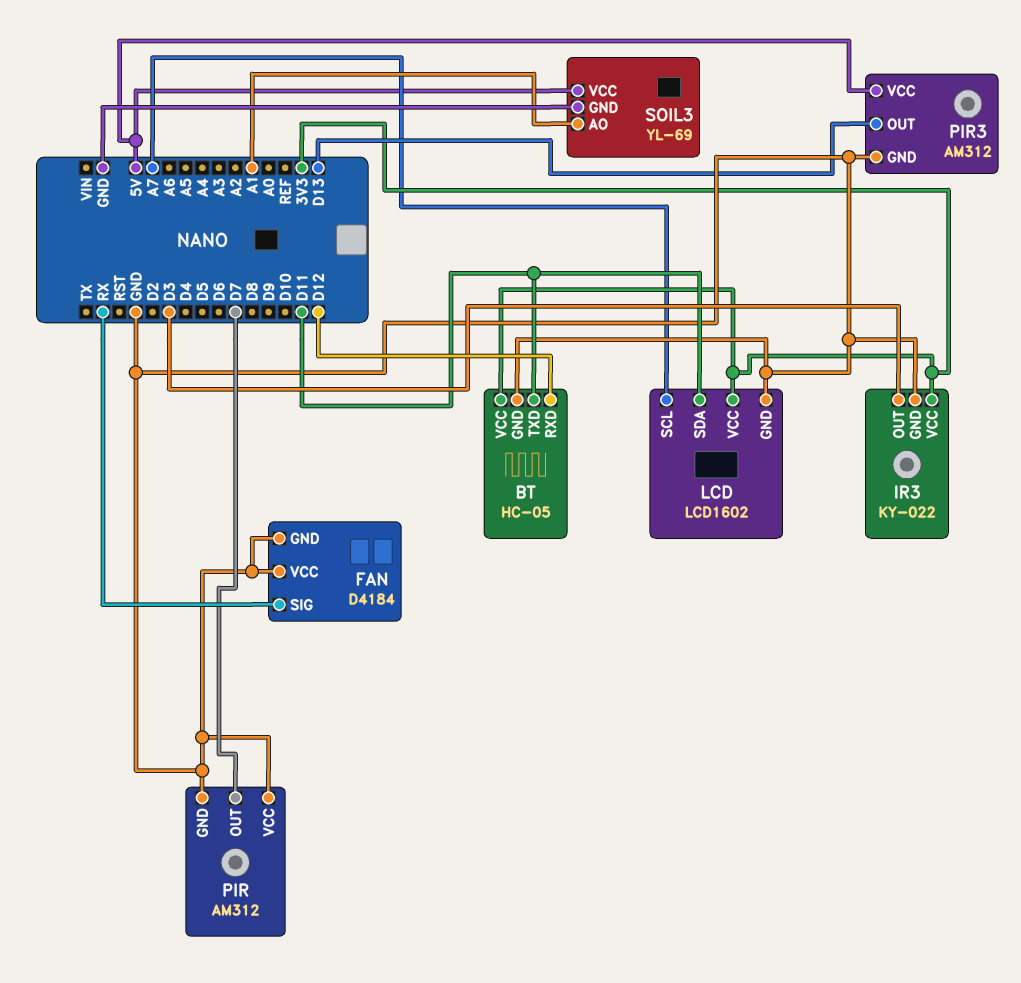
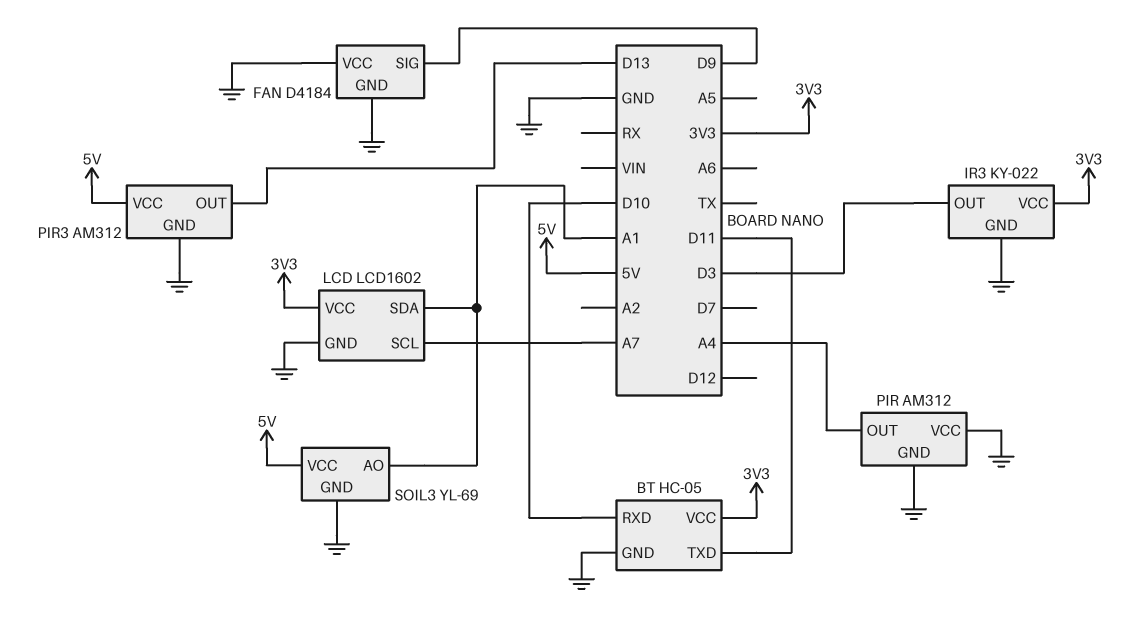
BT pin RXD: D12 -> D10
FAN pin SIG: RX -> D9
LCD pin SDA: D11 -> A1
PIR pin OUT: D7 -> A4

